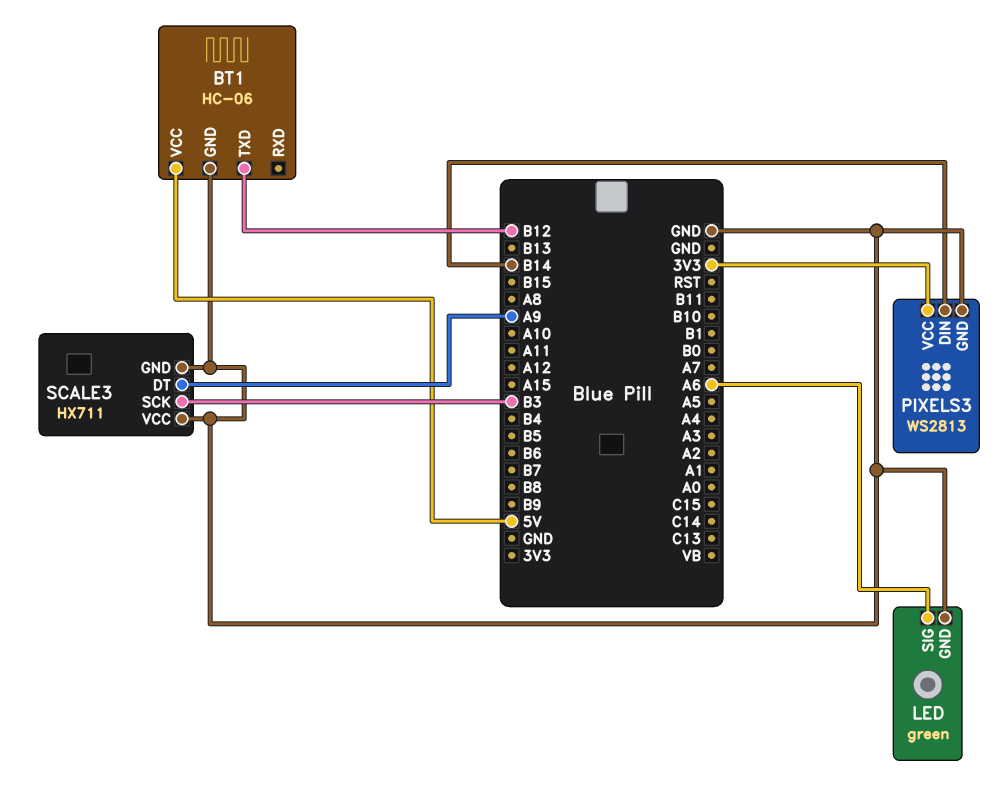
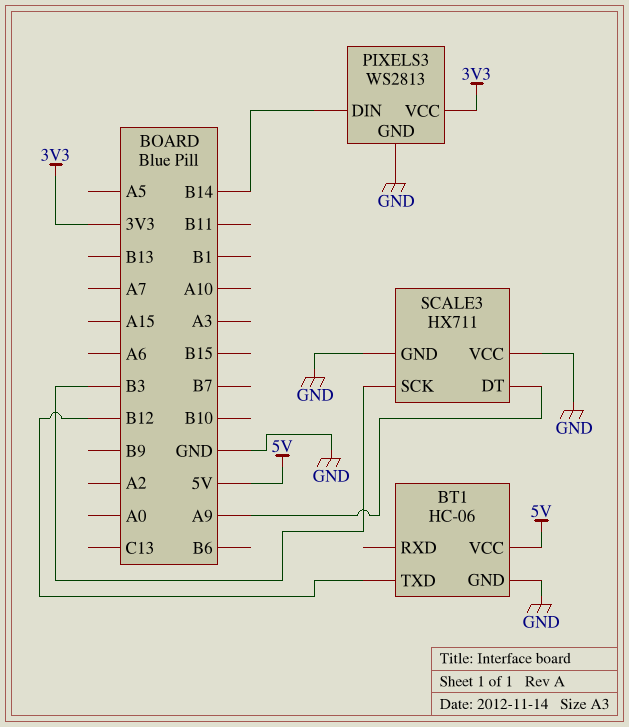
LED: green -> none
LED pin GND: GND -> none
LED pin SIG: A6 -> none

